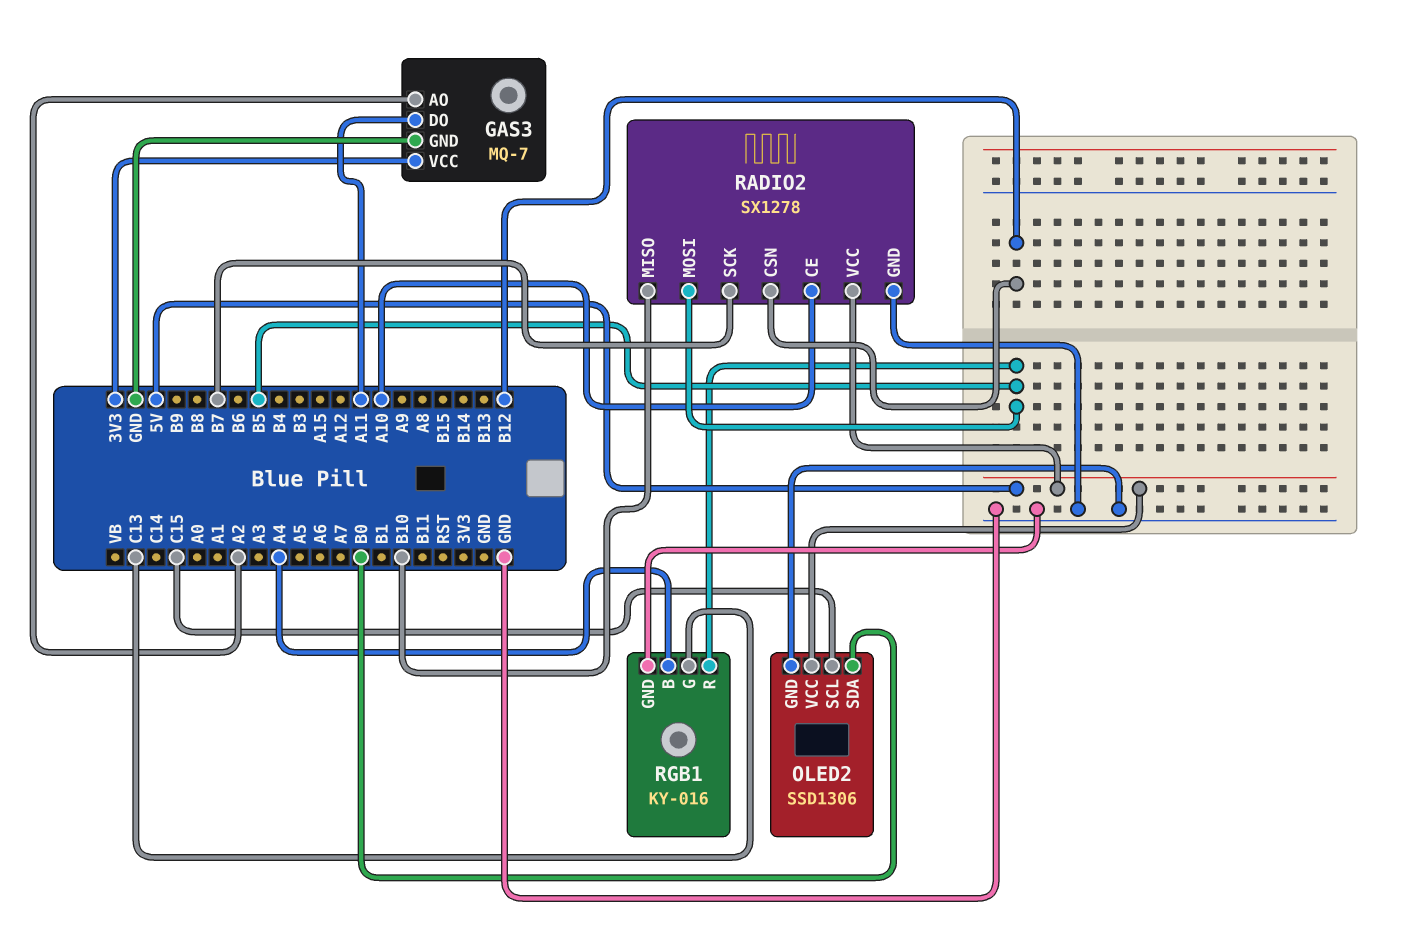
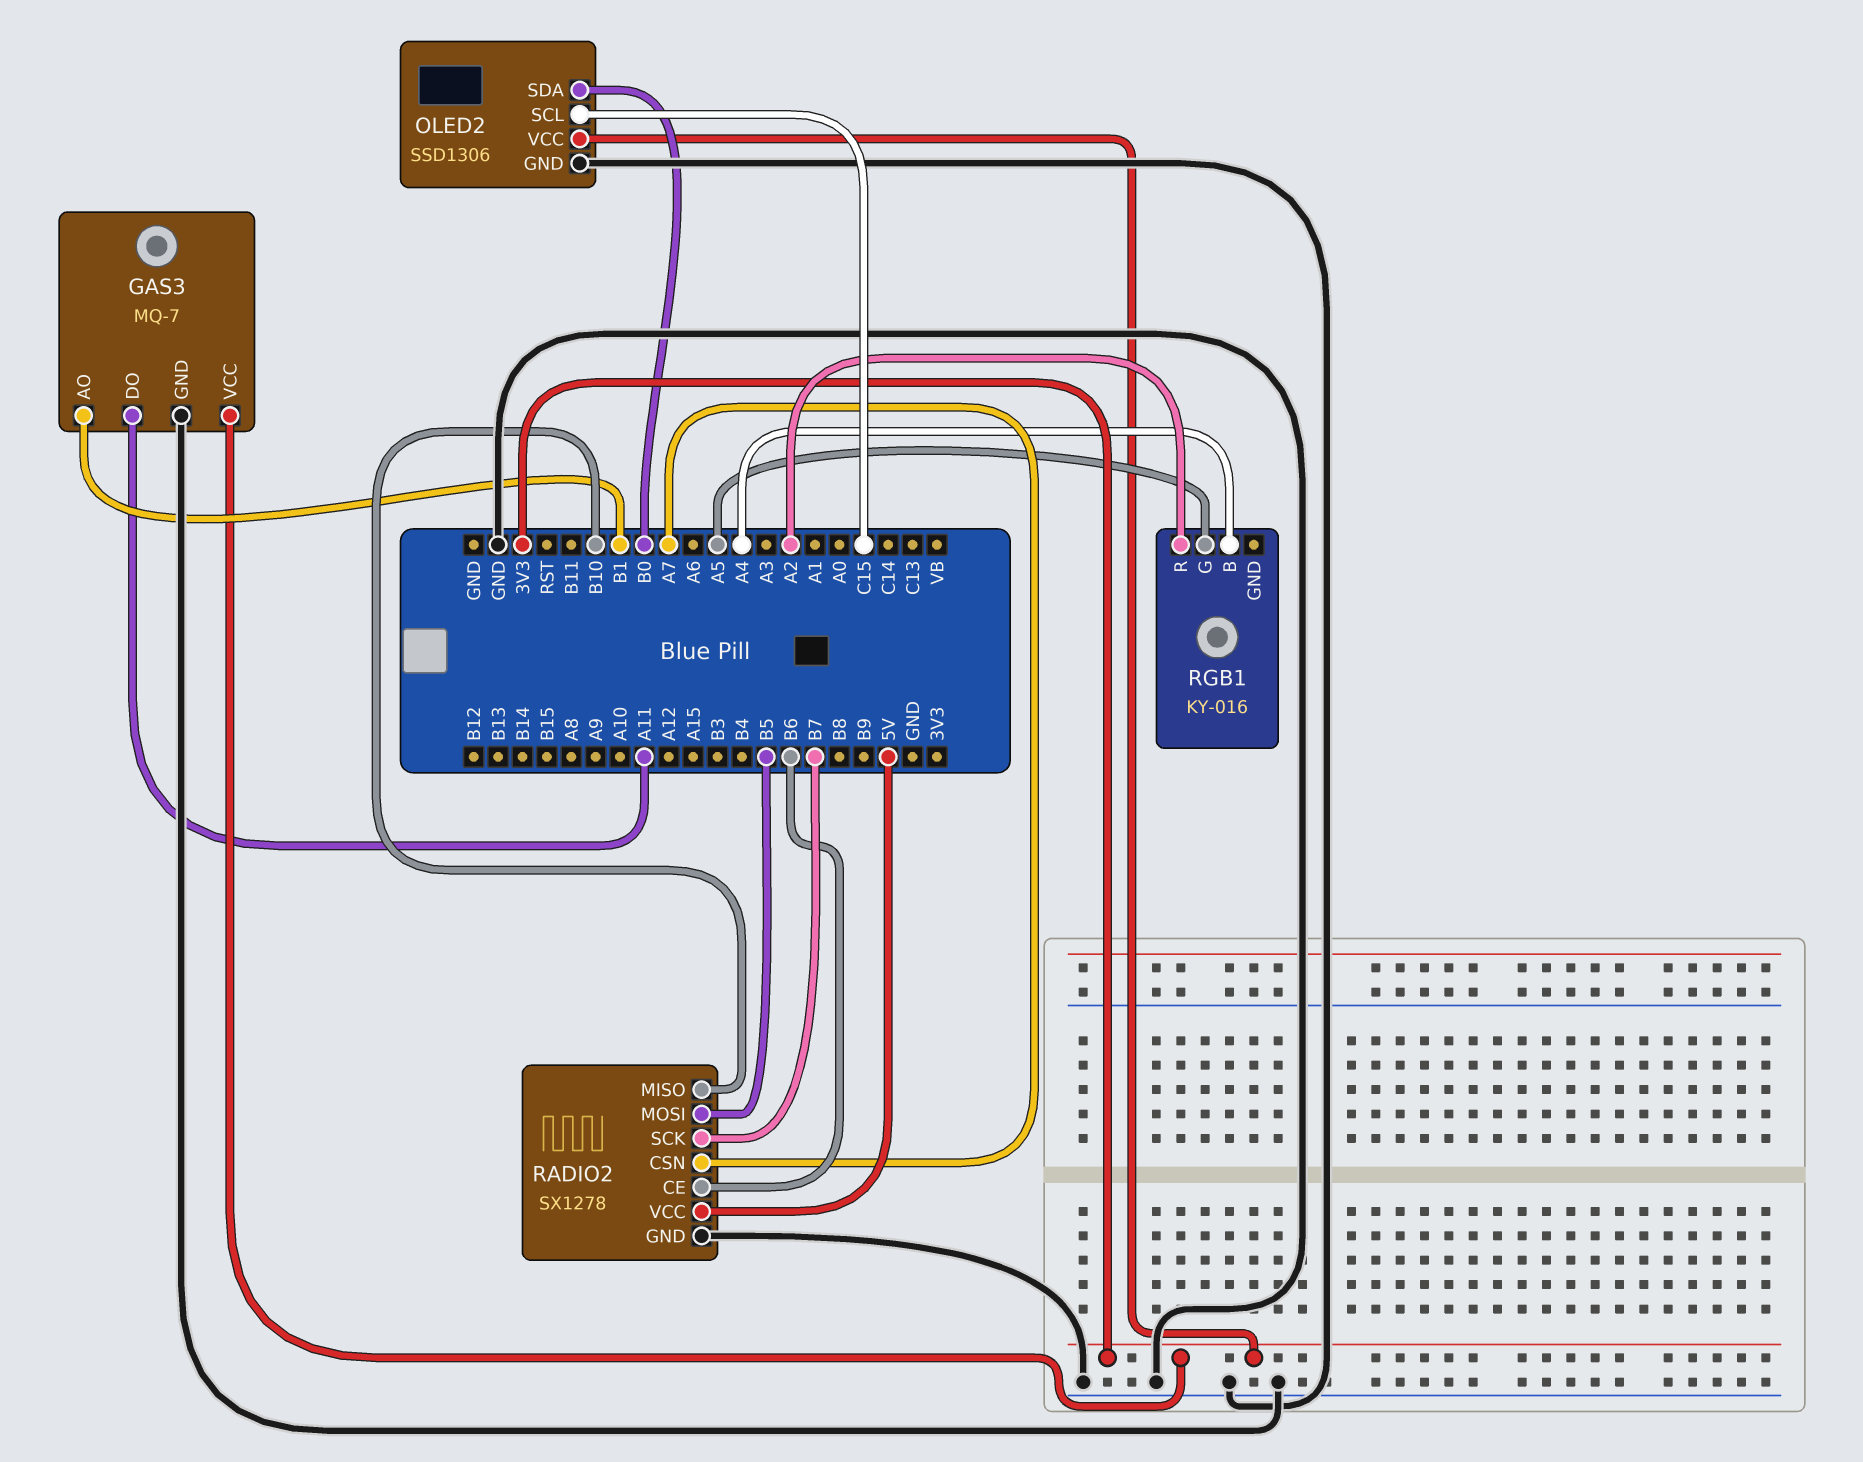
GAS3 pin AO: A2 -> B1
OLED2 pin VCC: 5V -> 3V3
RADIO2 pin CE: A10 -> B6
RADIO2 pin CSN: B12 -> A7
RGB1 pin G: C13 -> A5
RGB1 pin GND: GND -> none
RGB1 pin R: B5 -> A2

